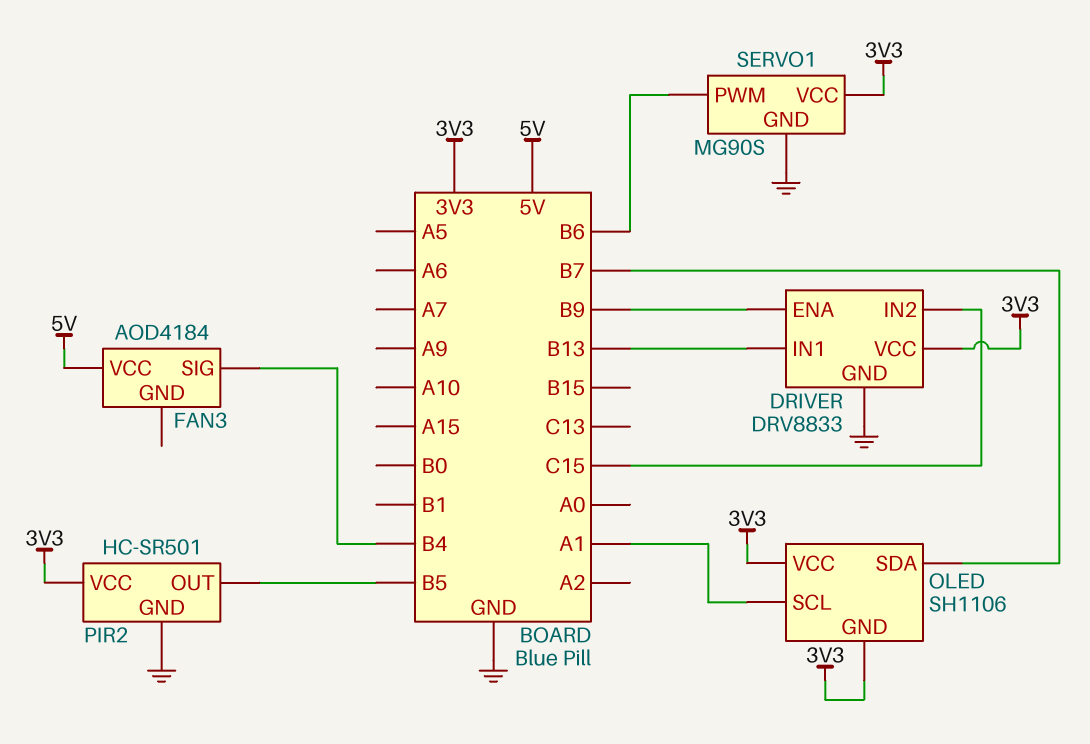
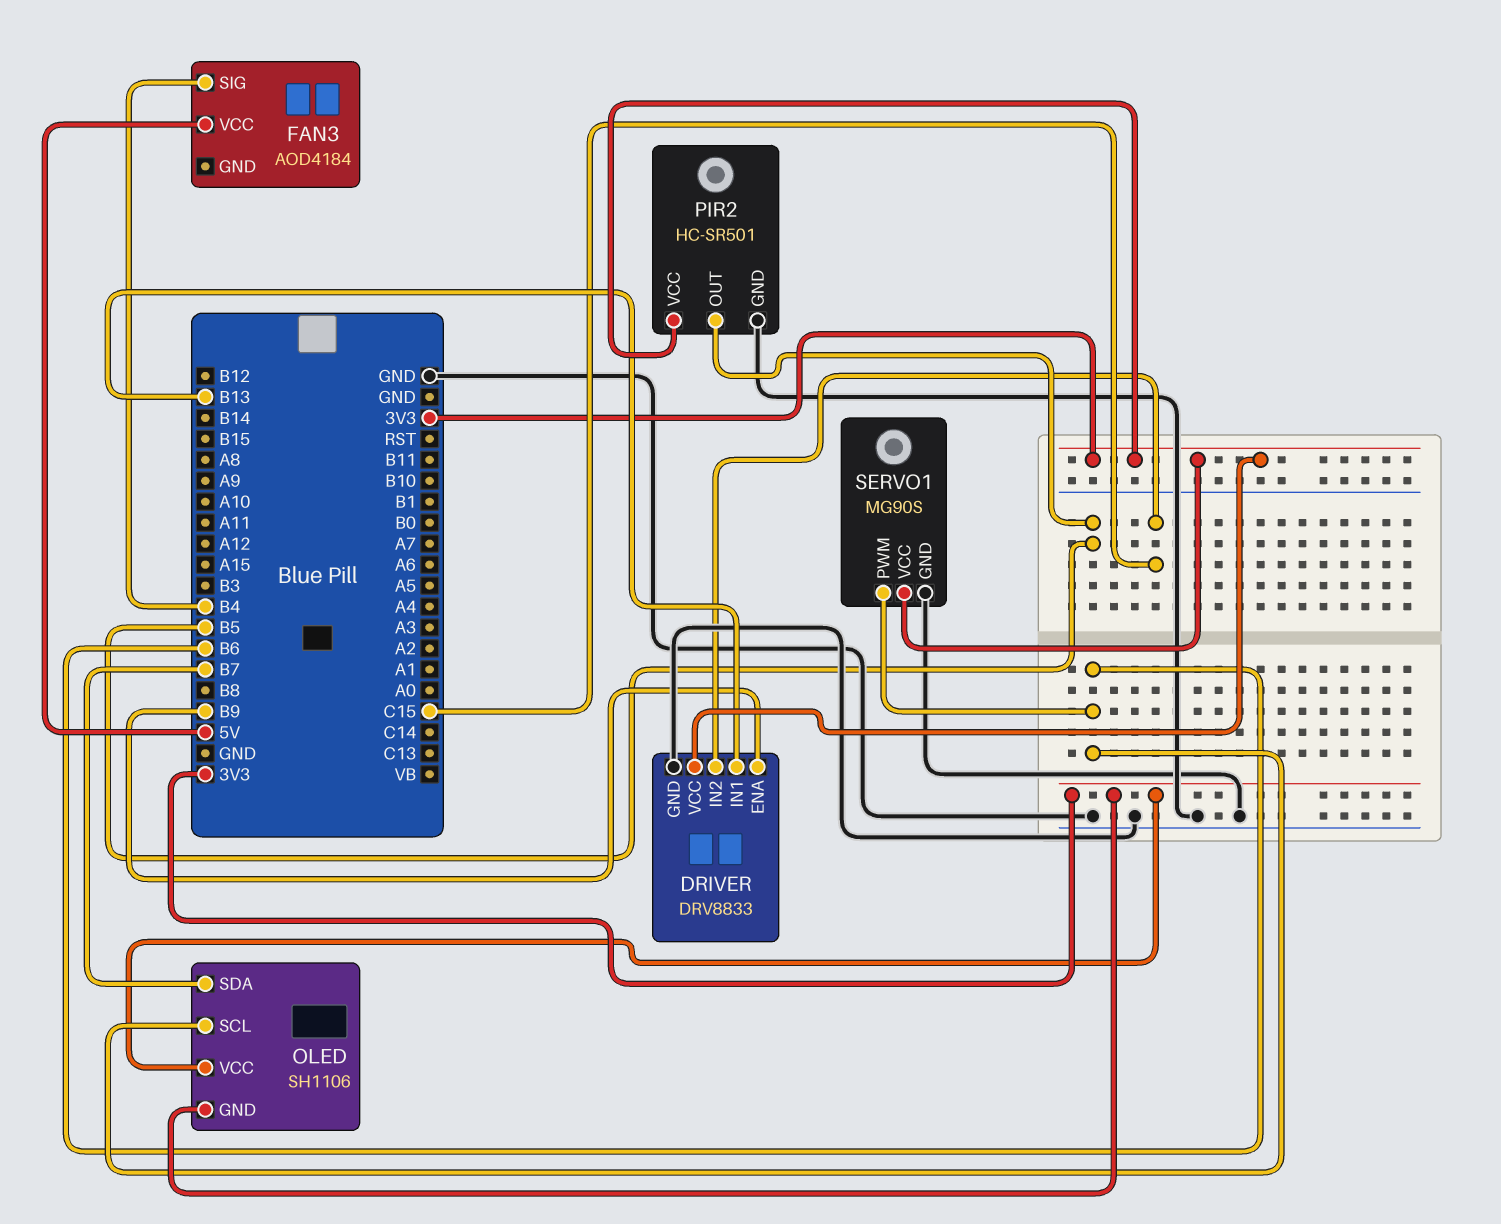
OLED pin SCL: A1 -> B6

